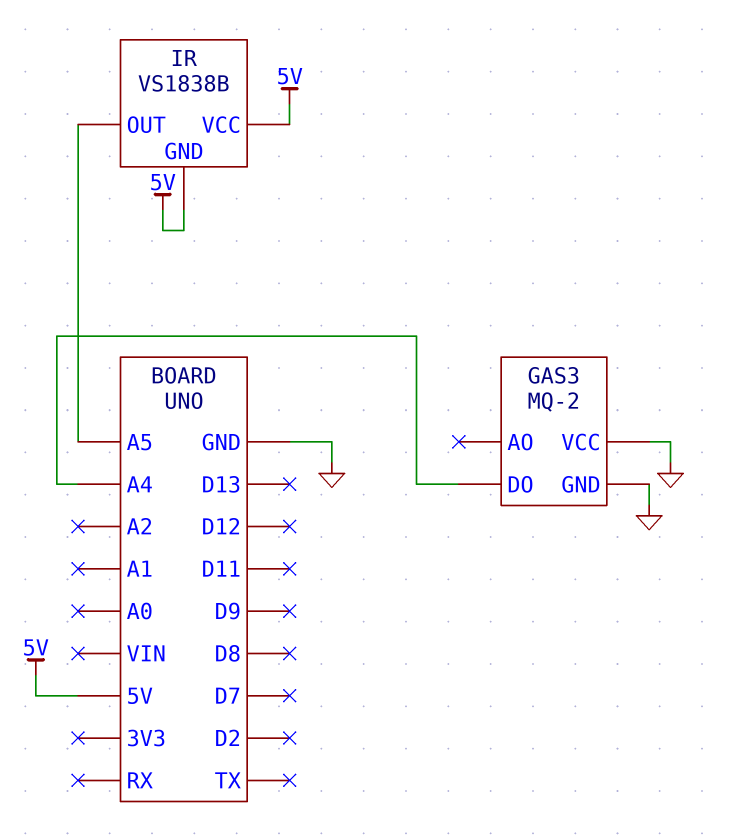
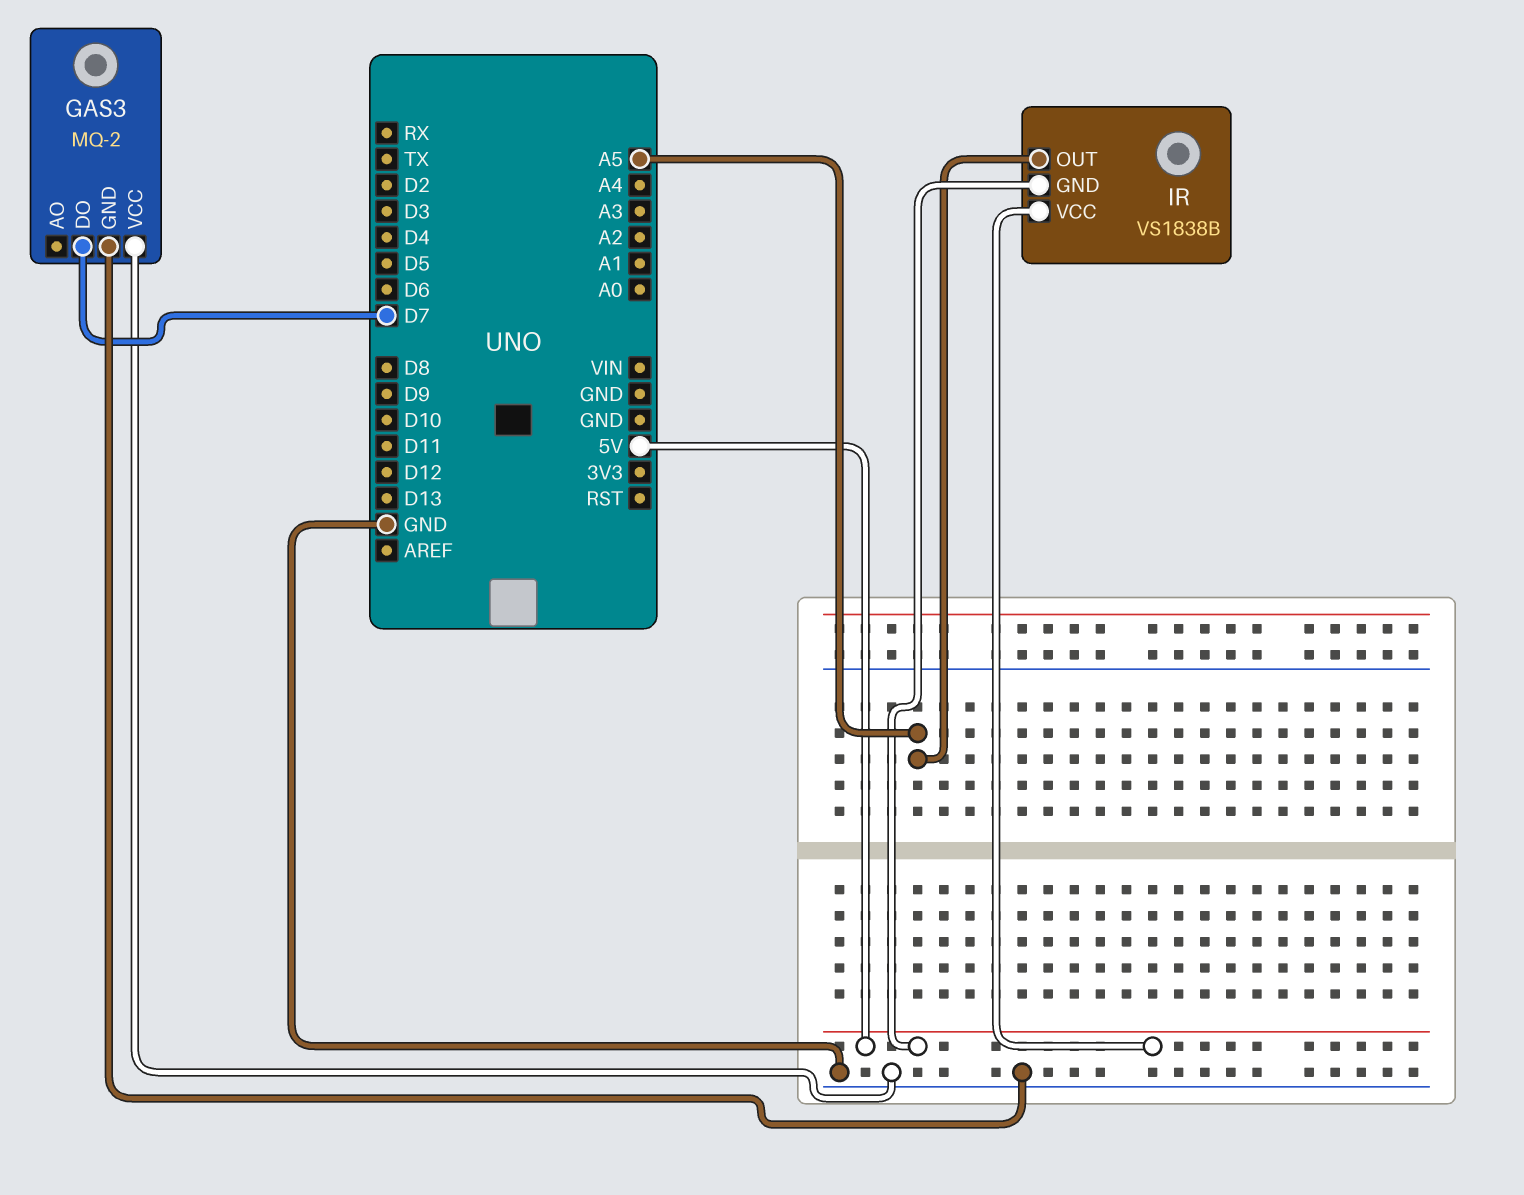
GAS3 pin DO: A4 -> D7

